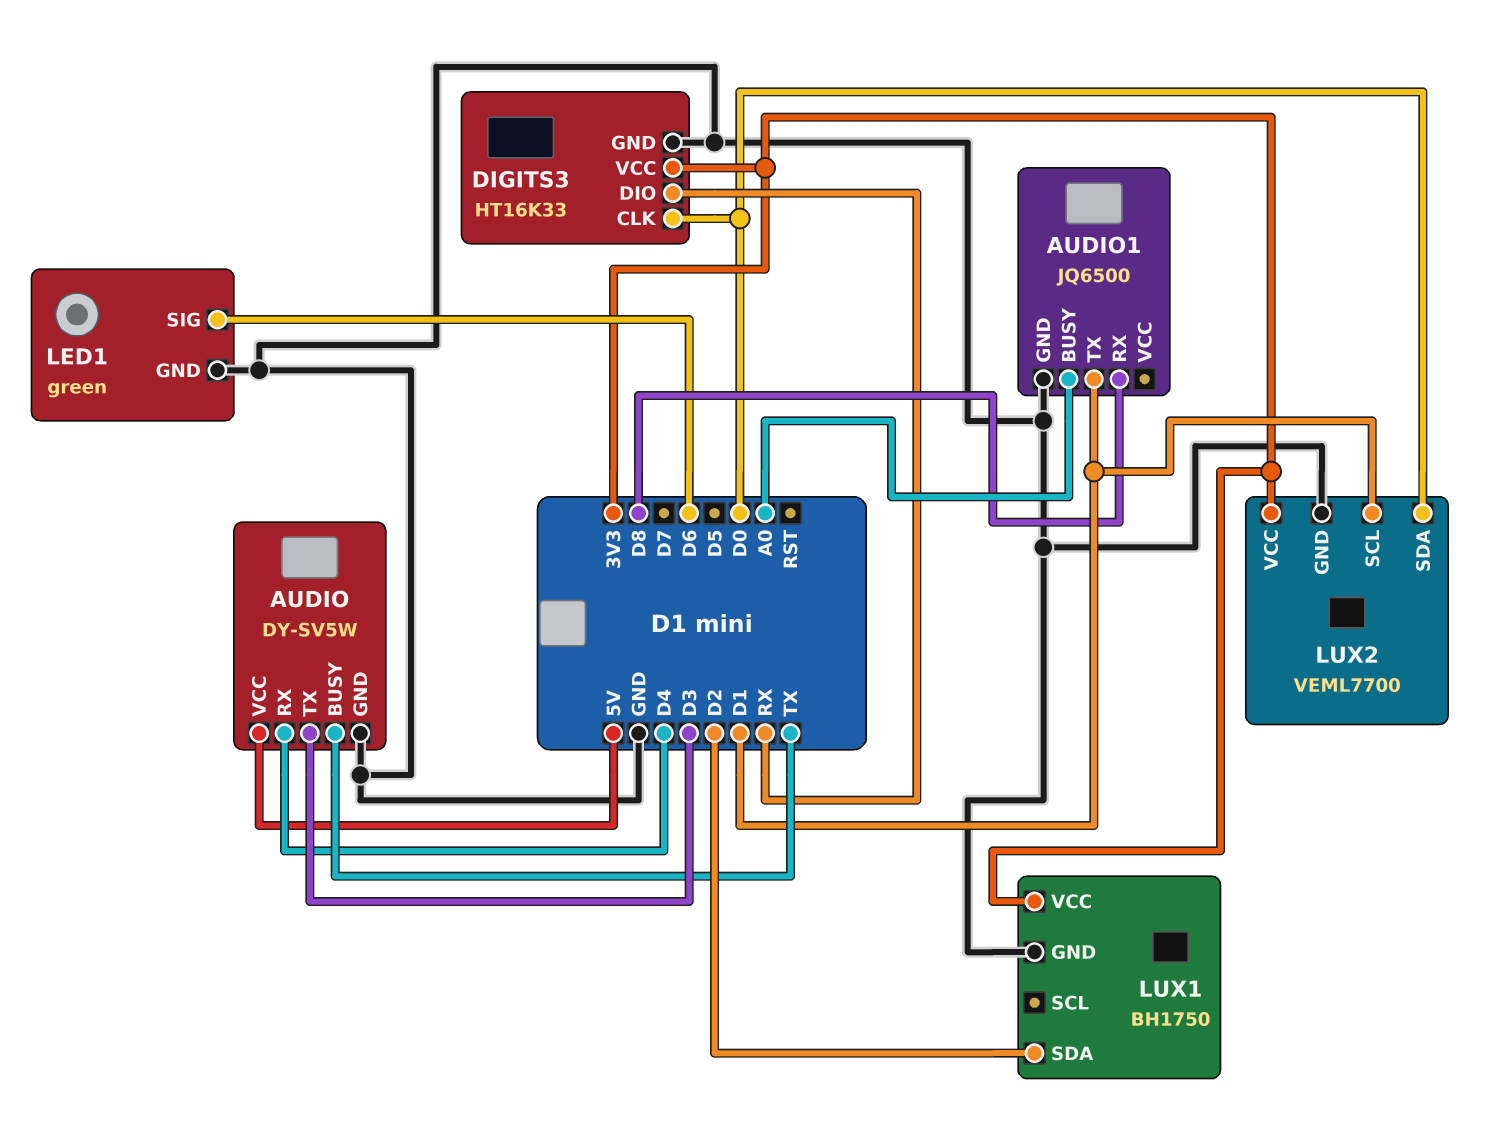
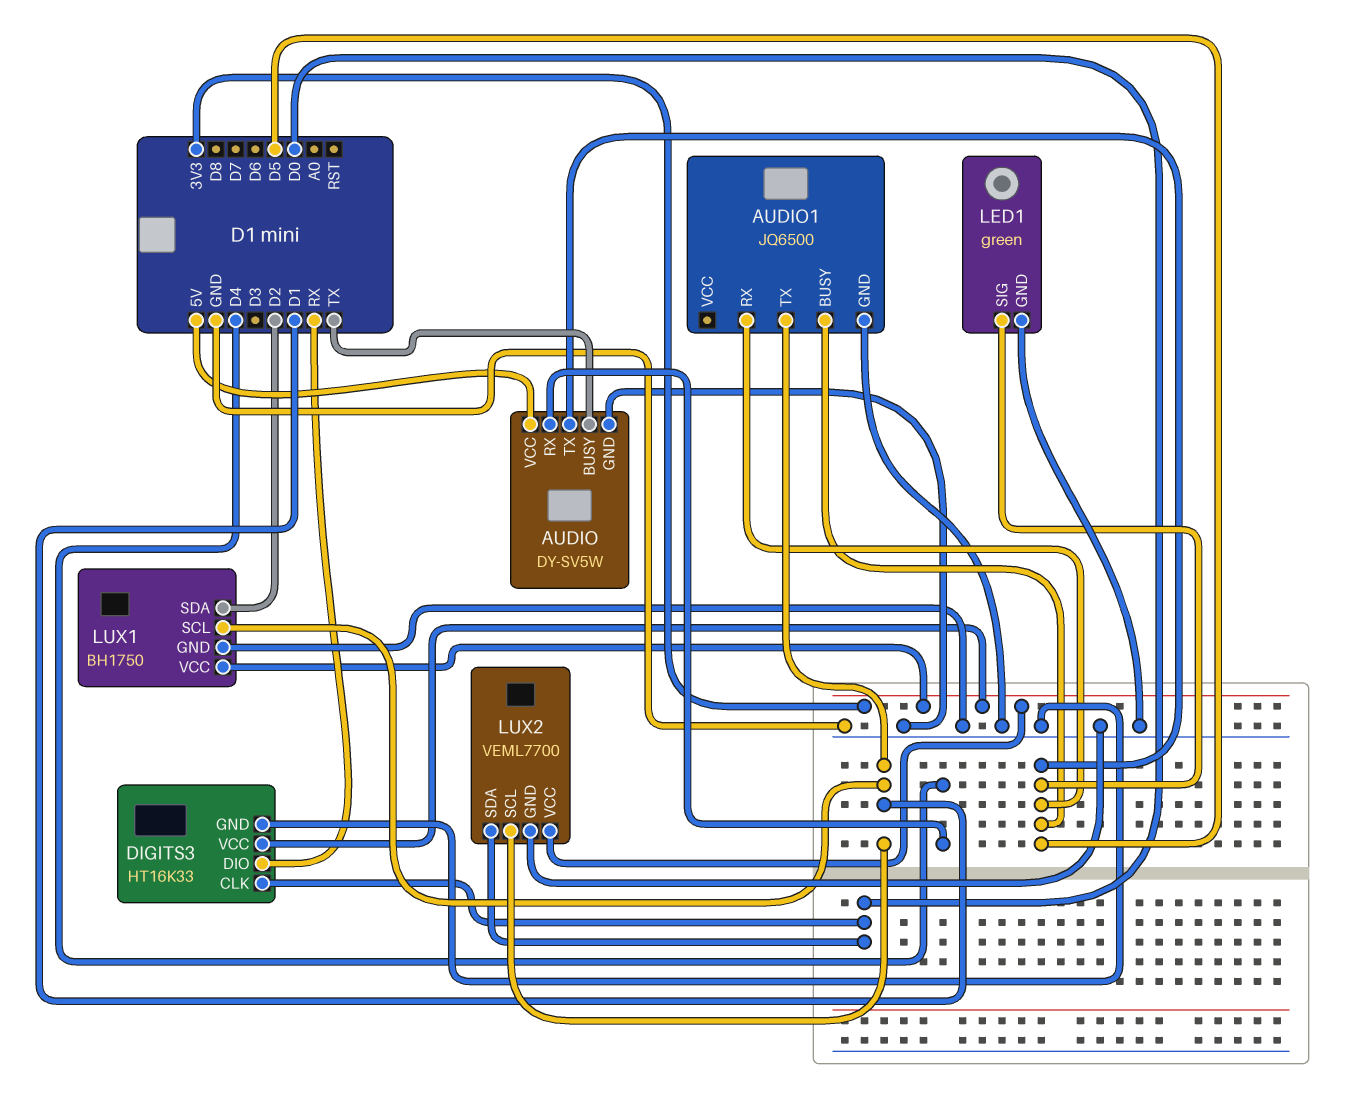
AUDIO pin TX: D3 -> D5
AUDIO1 pin BUSY: A0 -> D5
AUDIO1 pin RX: D8 -> D5
LED1 pin SIG: D6 -> D5
LUX1 pin SCL: none -> D1

